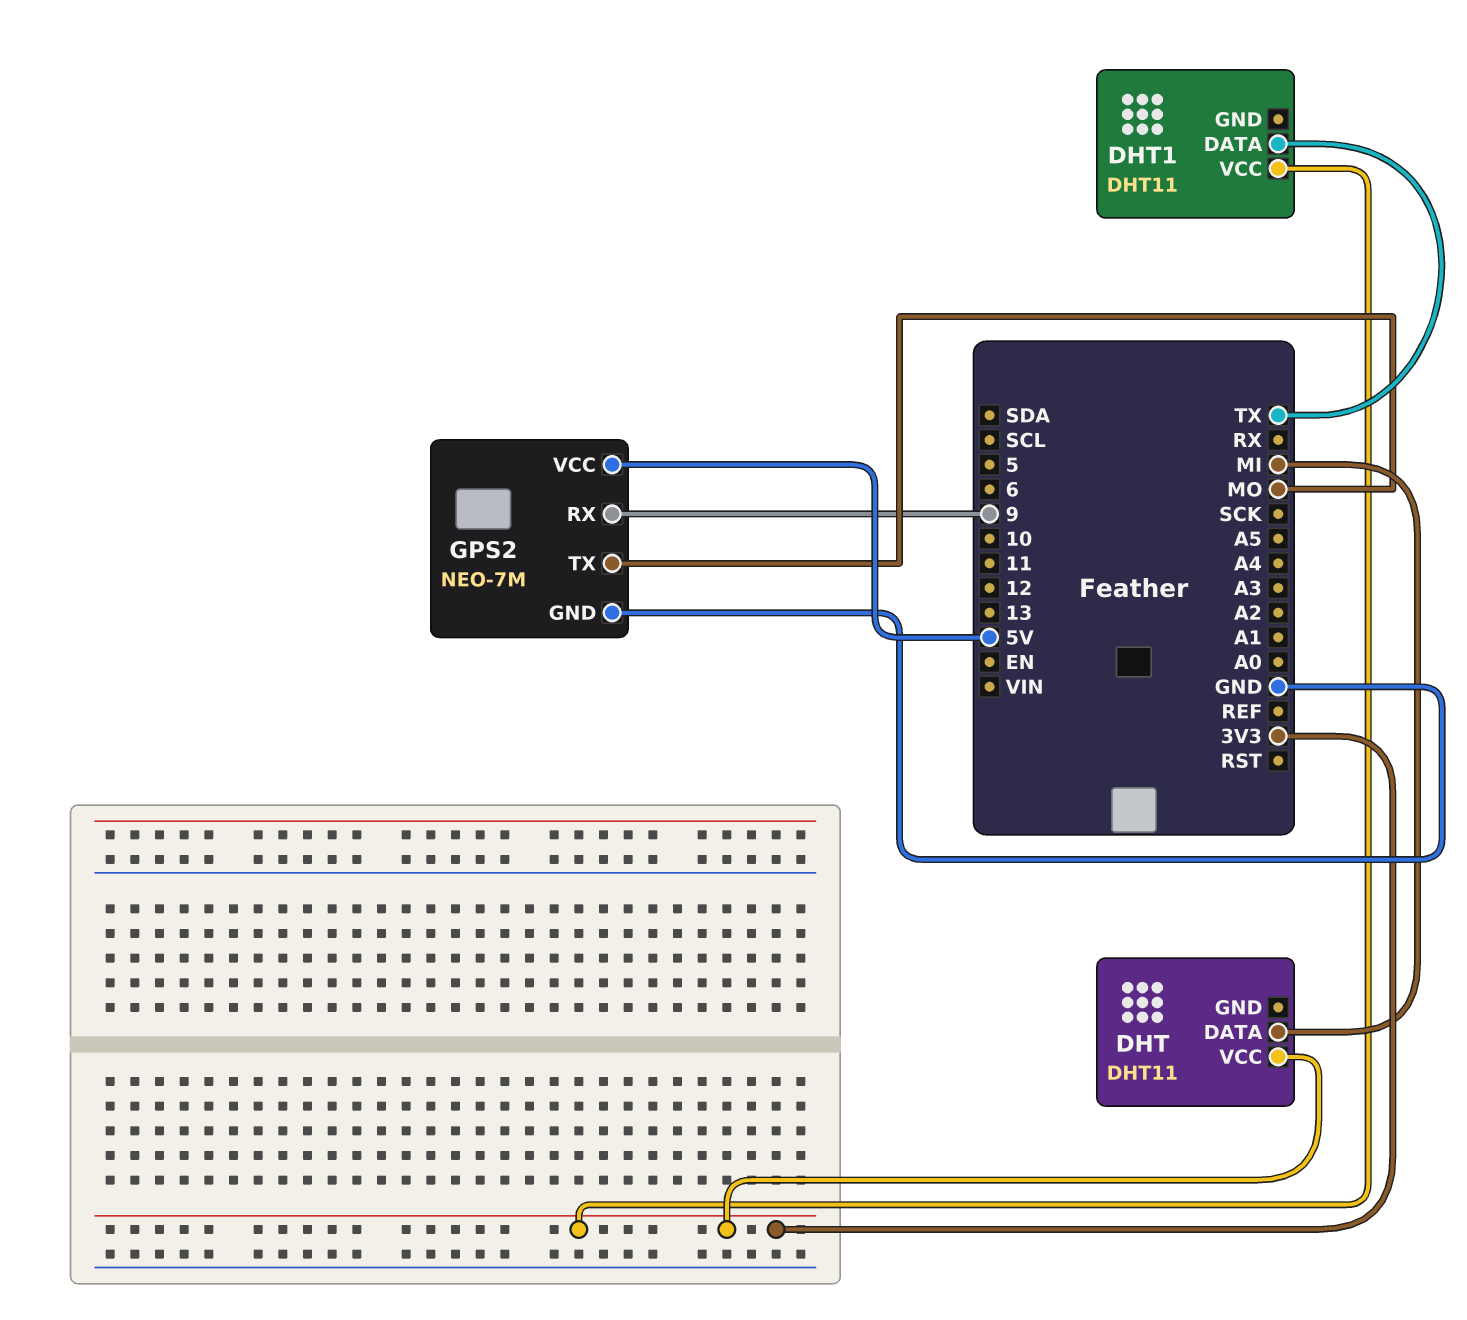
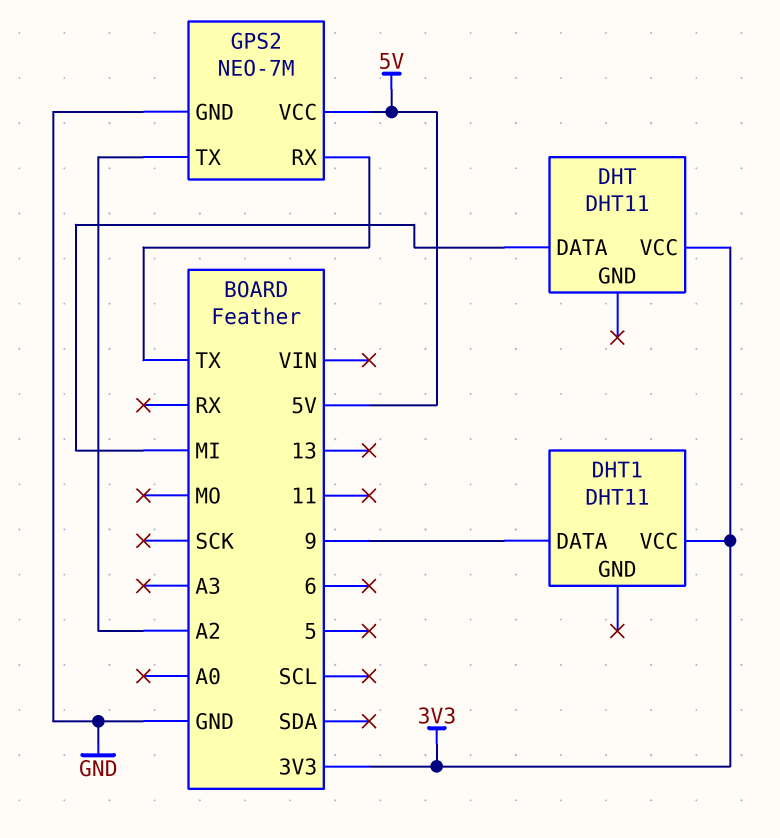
DHT1 pin DATA: TX -> 9
GPS2 pin RX: 9 -> TX
GPS2 pin TX: MO -> A2

